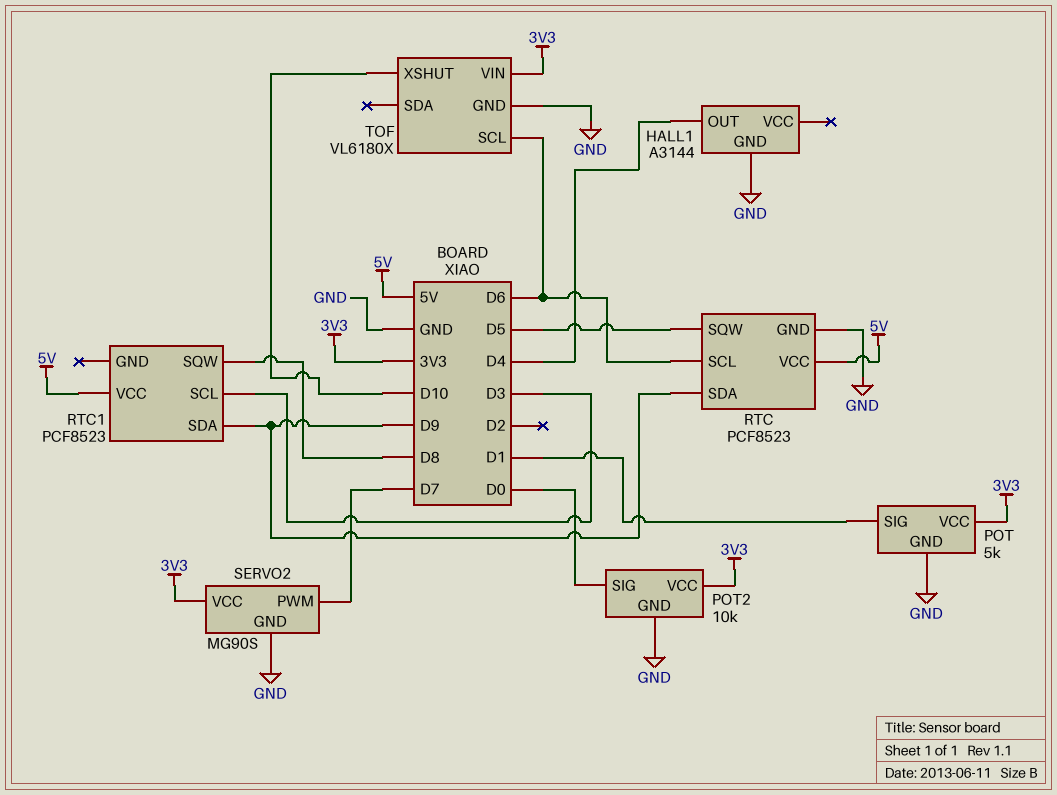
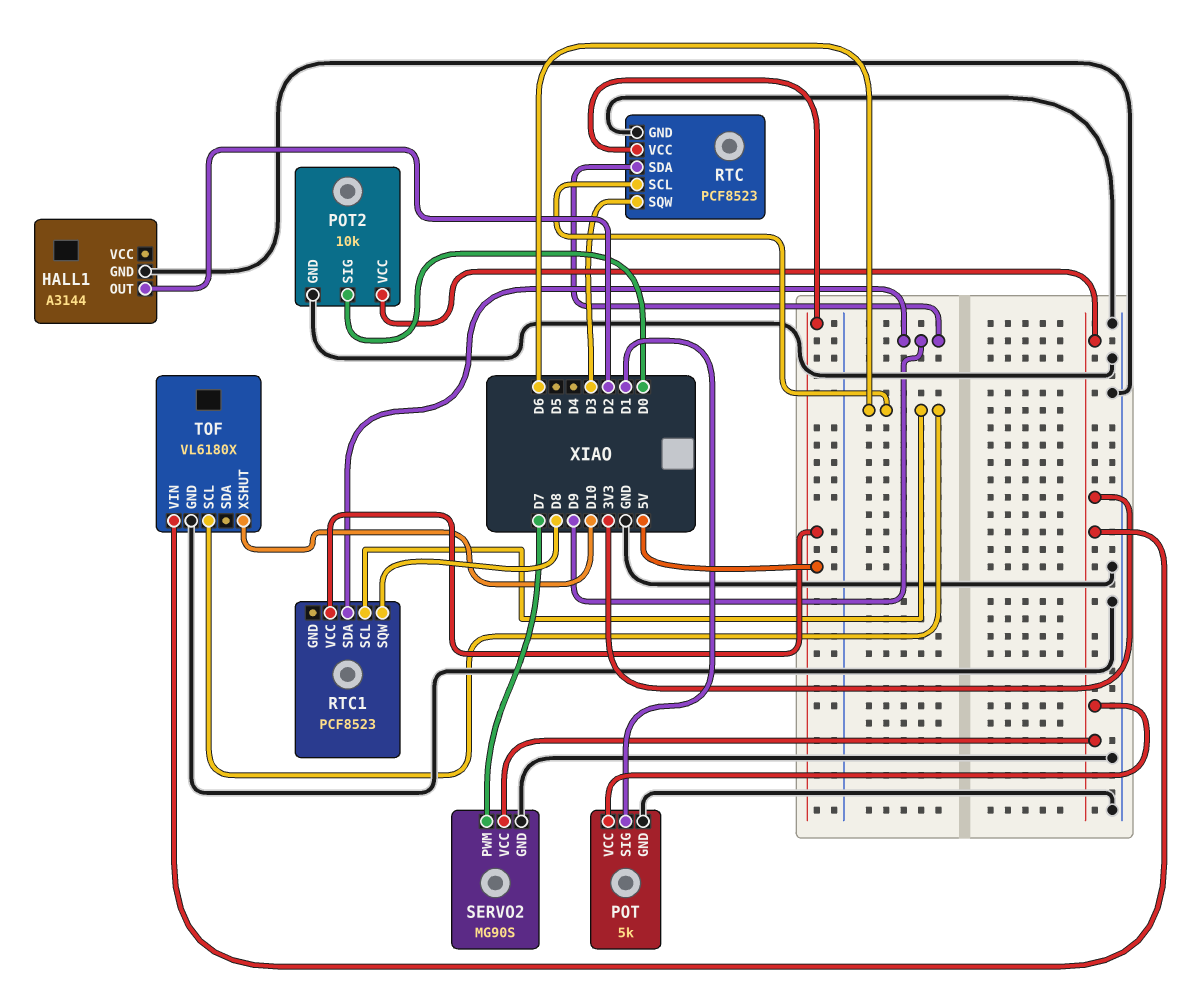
HALL1 pin OUT: D4 -> D2
RTC pin SQW: D5 -> D3
RTC1 pin SCL: D3 -> D6

